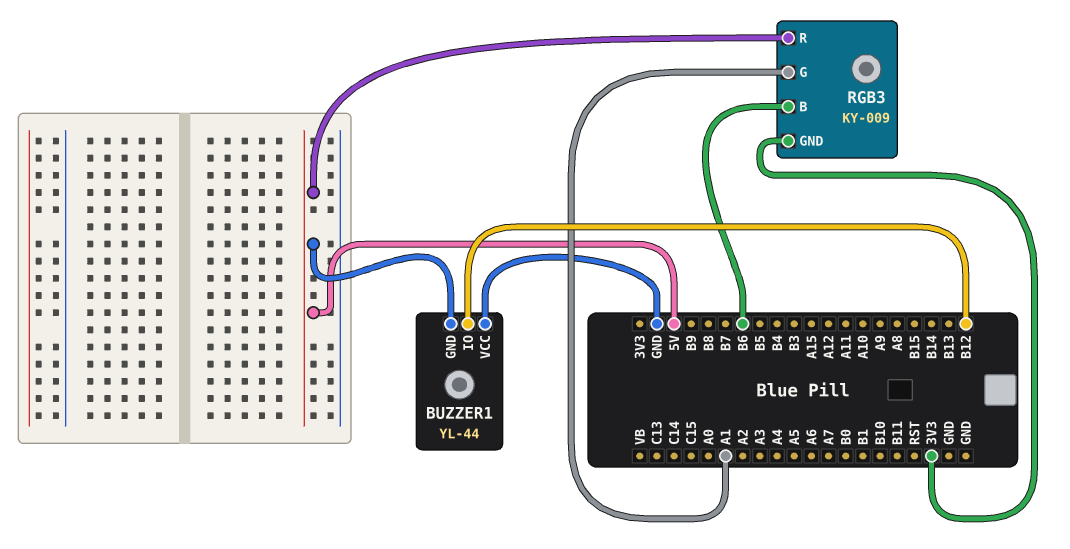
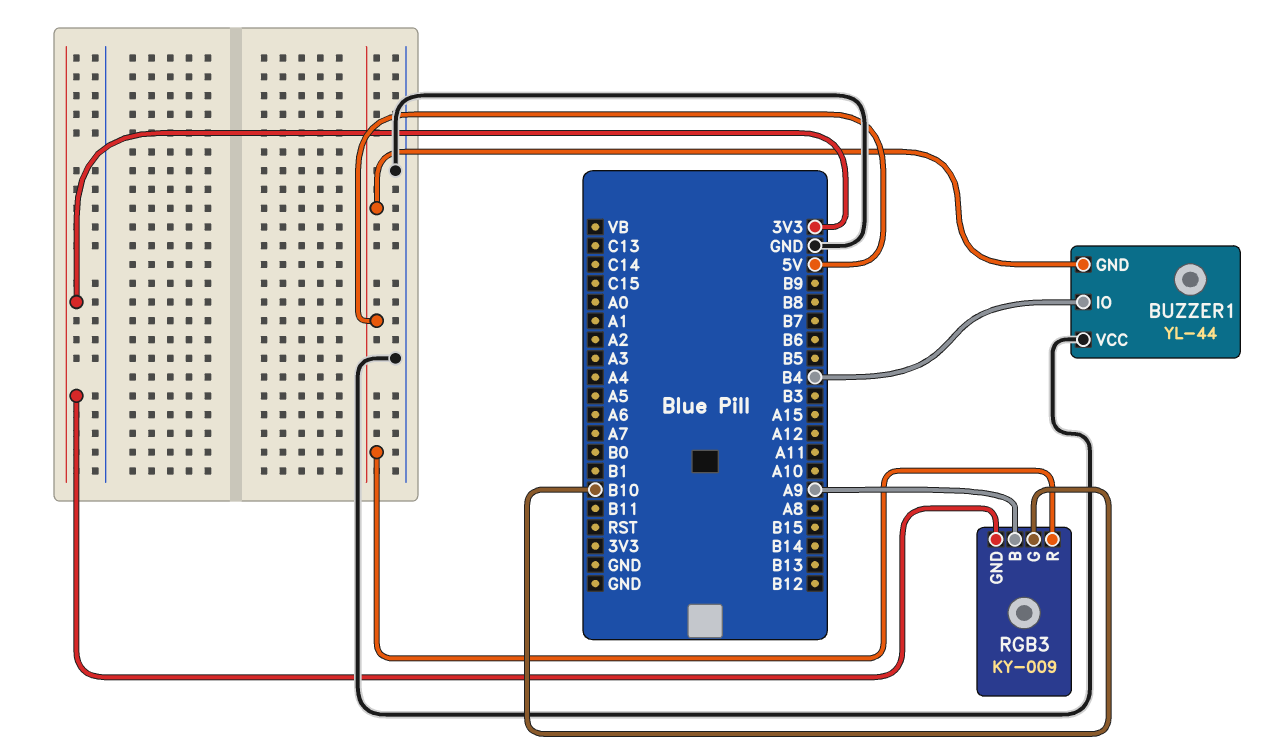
BUZZER1 pin IO: B12 -> B4
RGB3 pin B: B6 -> A9
RGB3 pin G: A1 -> B10

